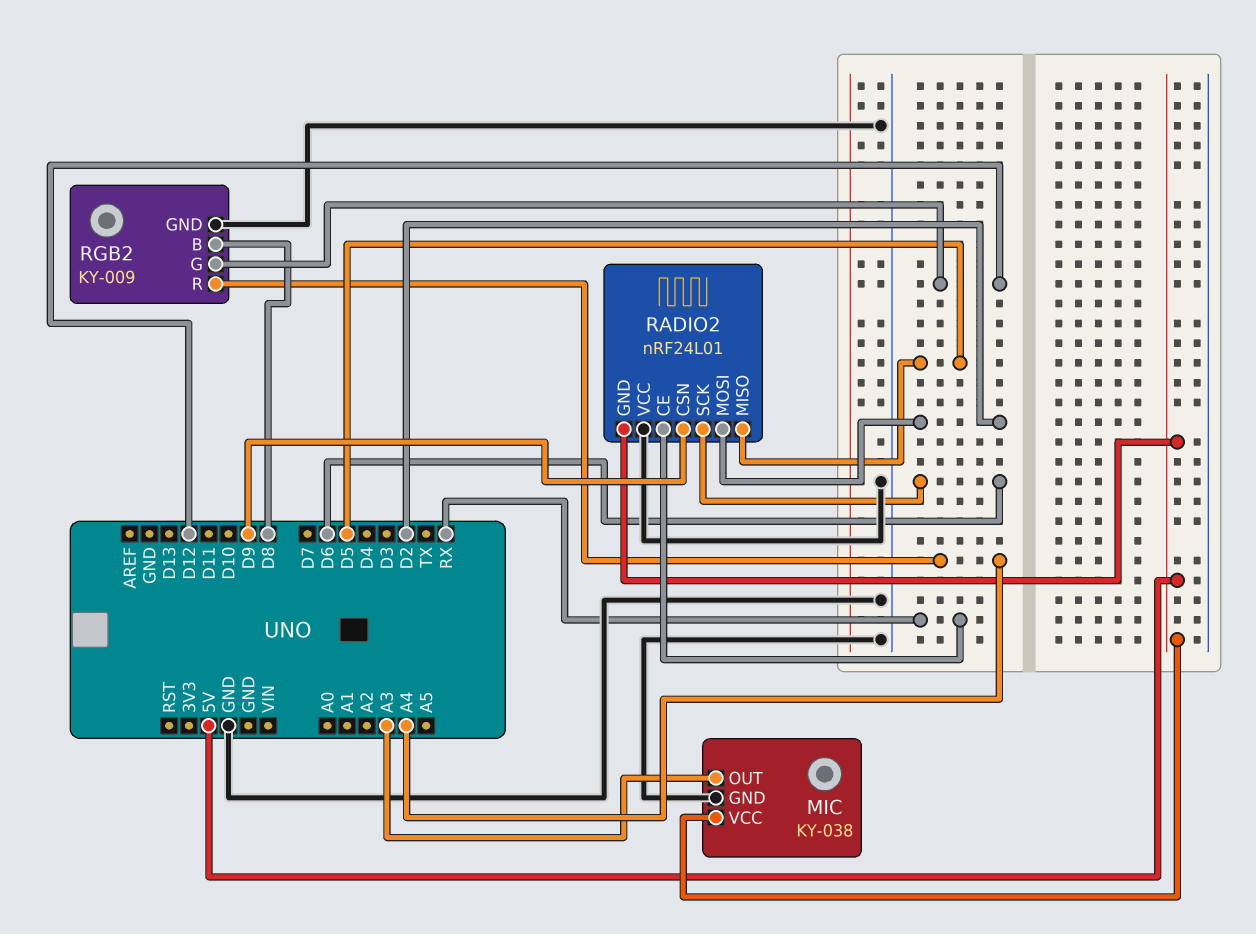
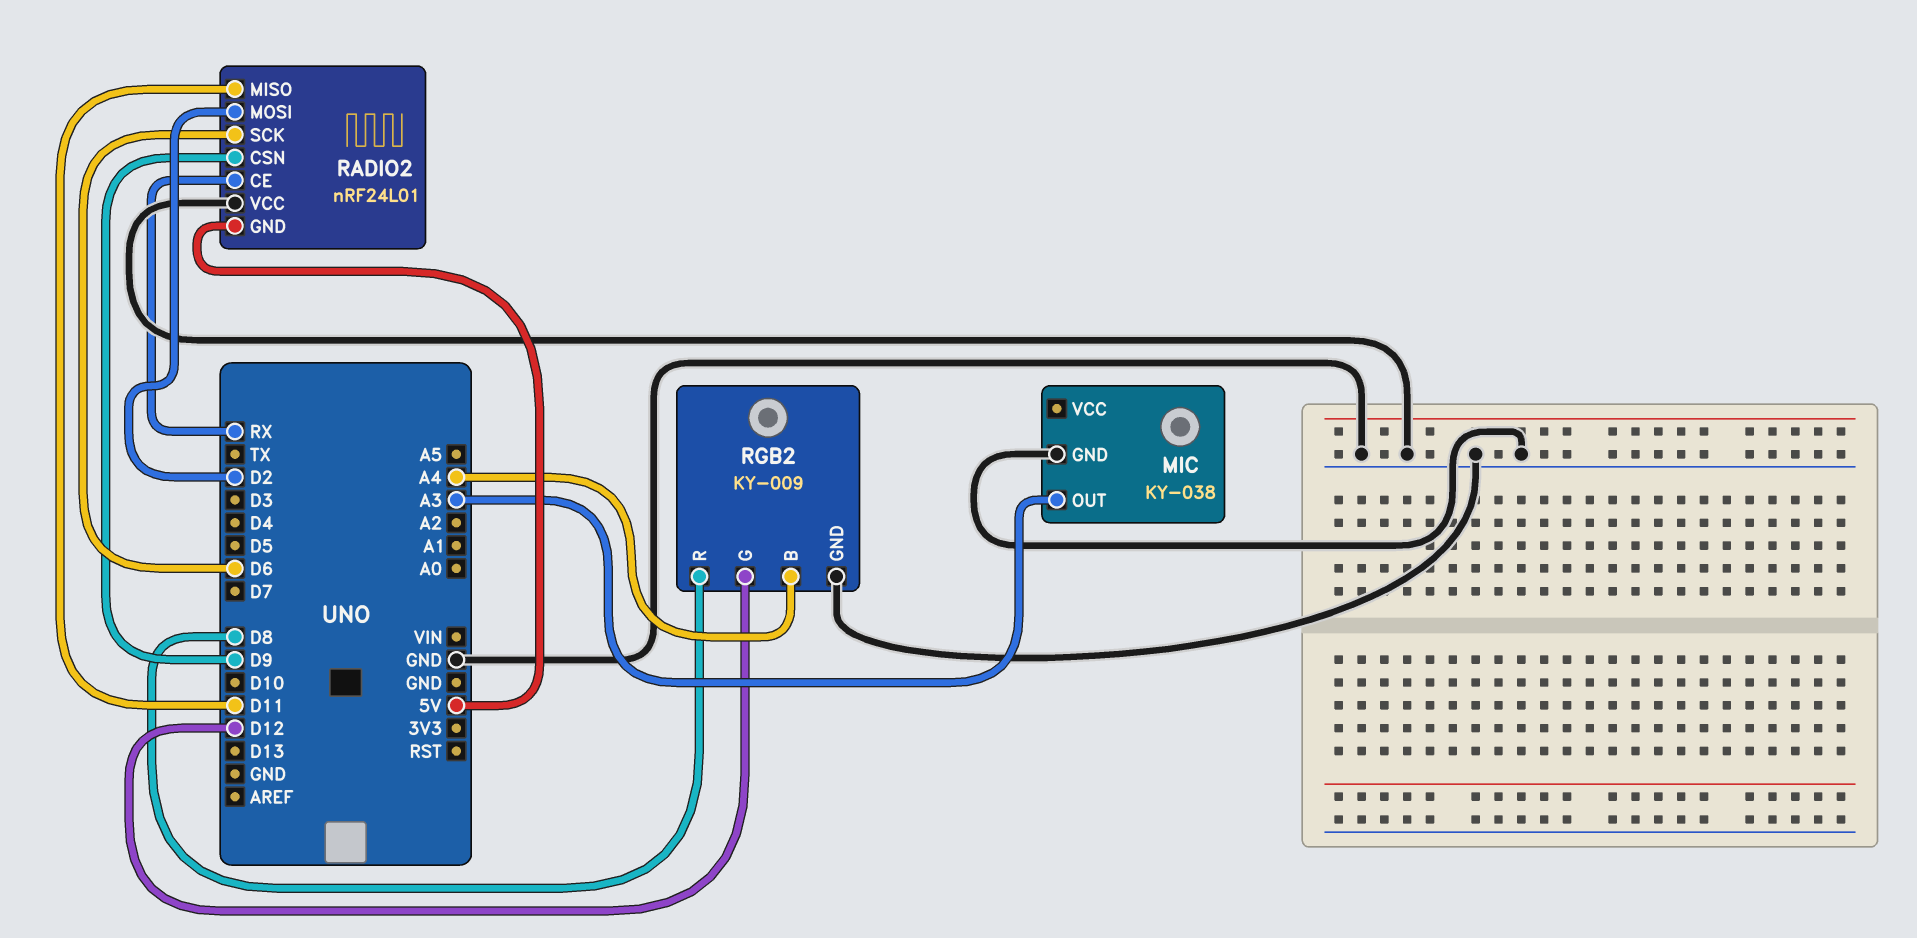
MIC pin VCC: 5V -> none
RADIO2 pin MISO: D5 -> D11
RGB2 pin B: D8 -> A4
RGB2 pin R: A4 -> D8

